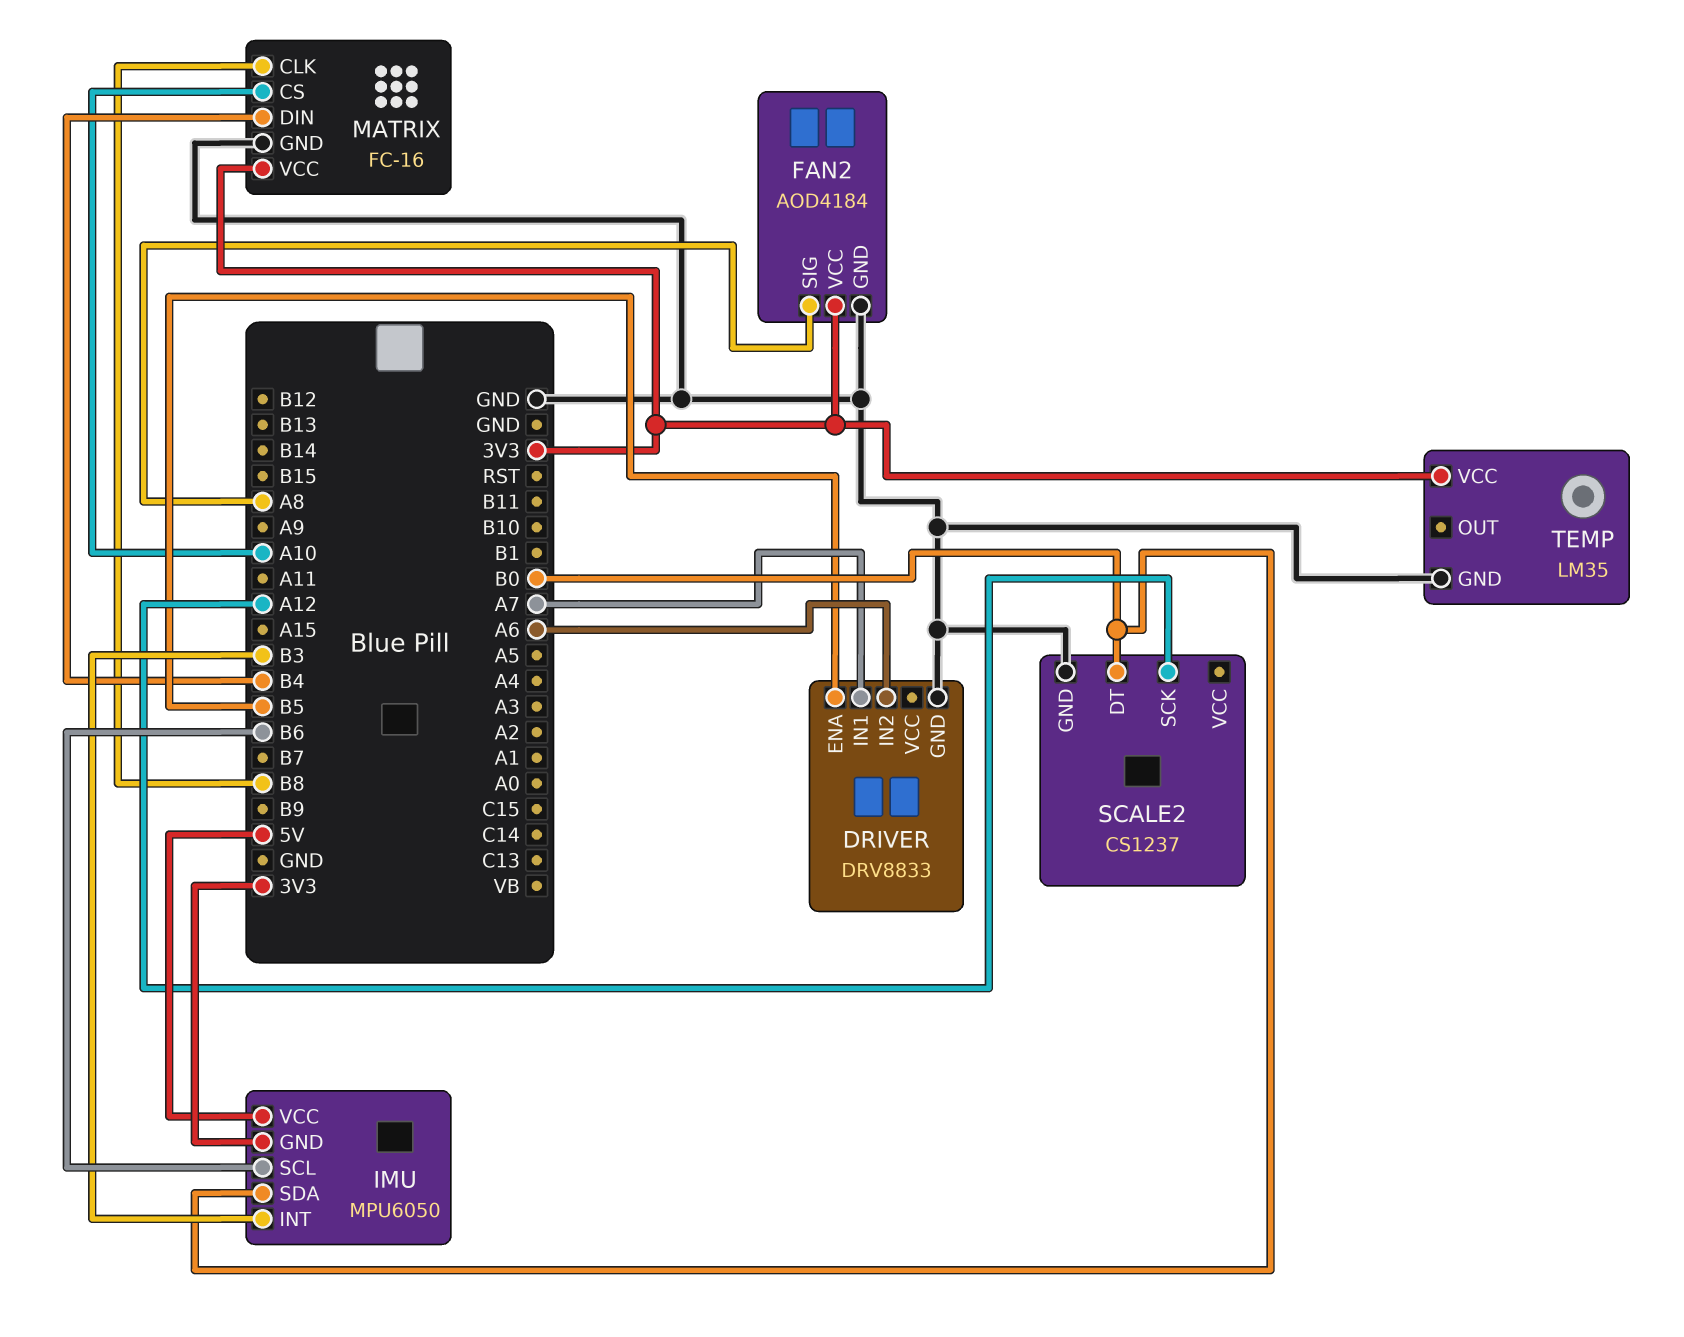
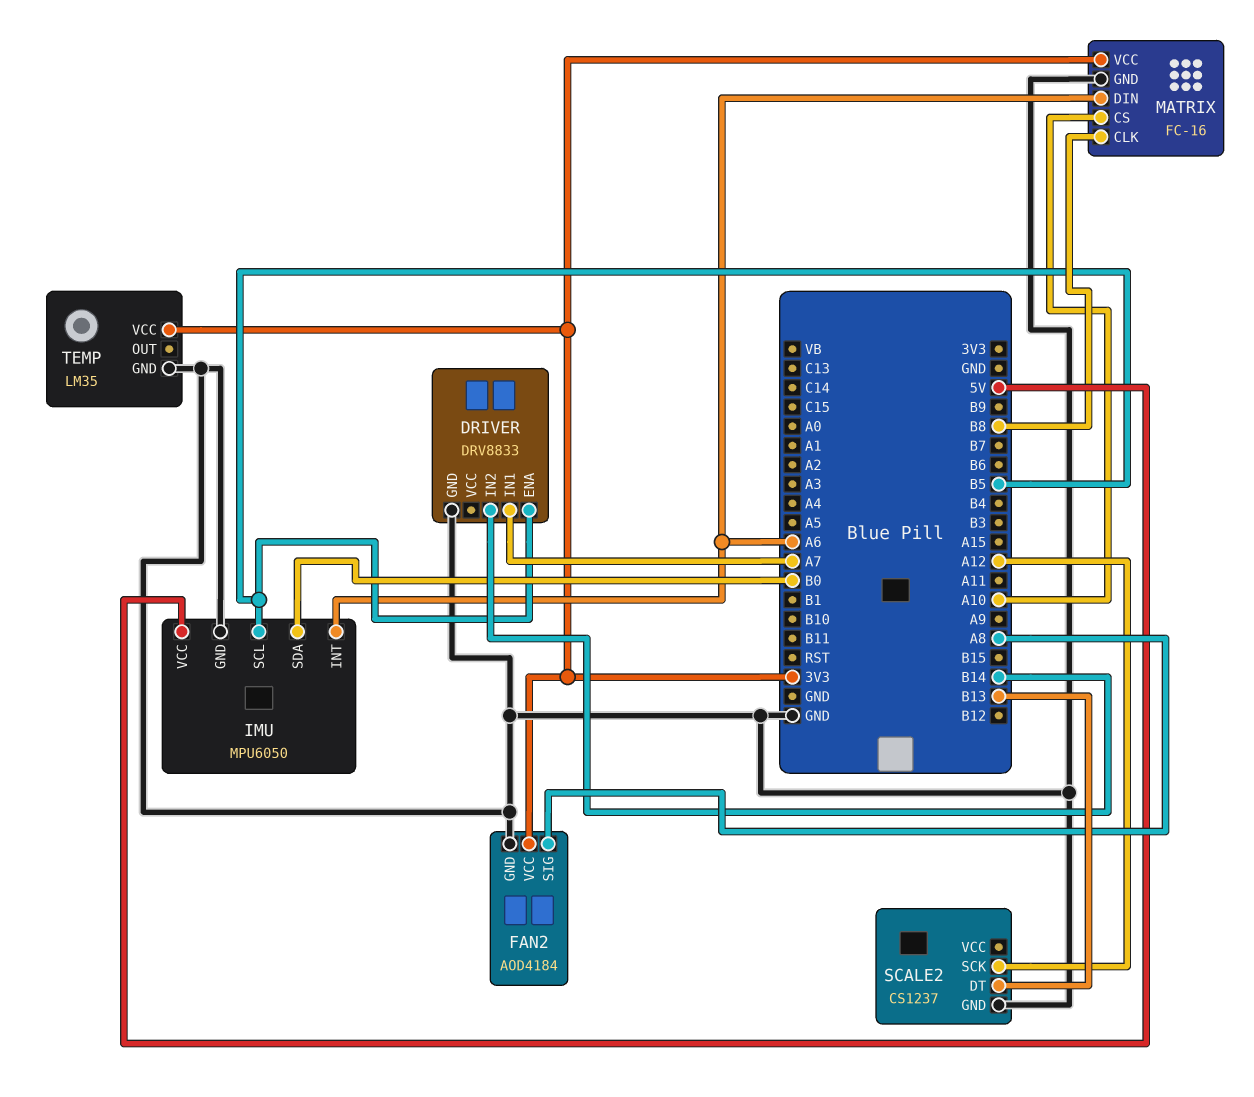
DRIVER pin IN2: A6 -> B14
IMU pin GND: 3V3 -> GND
IMU pin INT: B3 -> A6
IMU pin SCL: B6 -> B5
MATRIX pin DIN: B4 -> A6
SCALE2 pin DT: B0 -> B13

